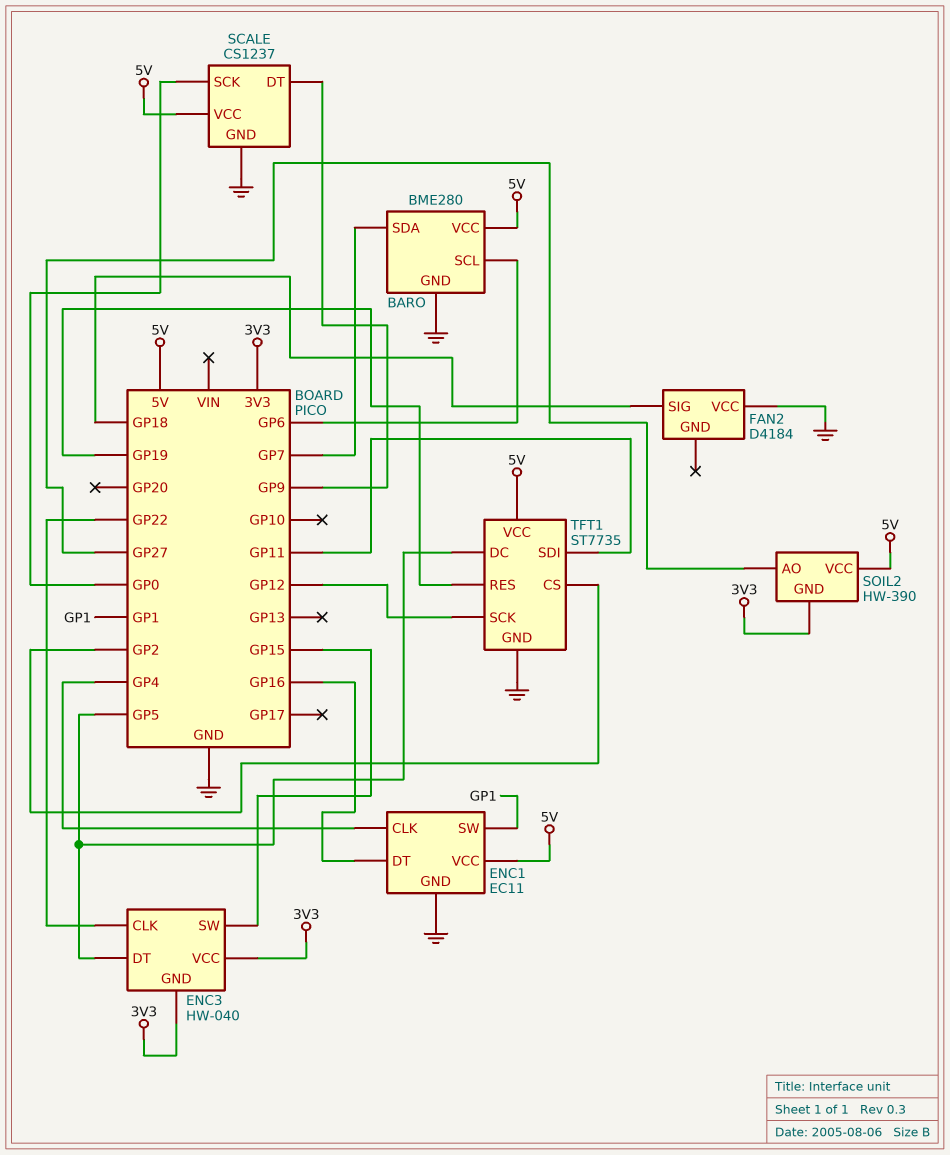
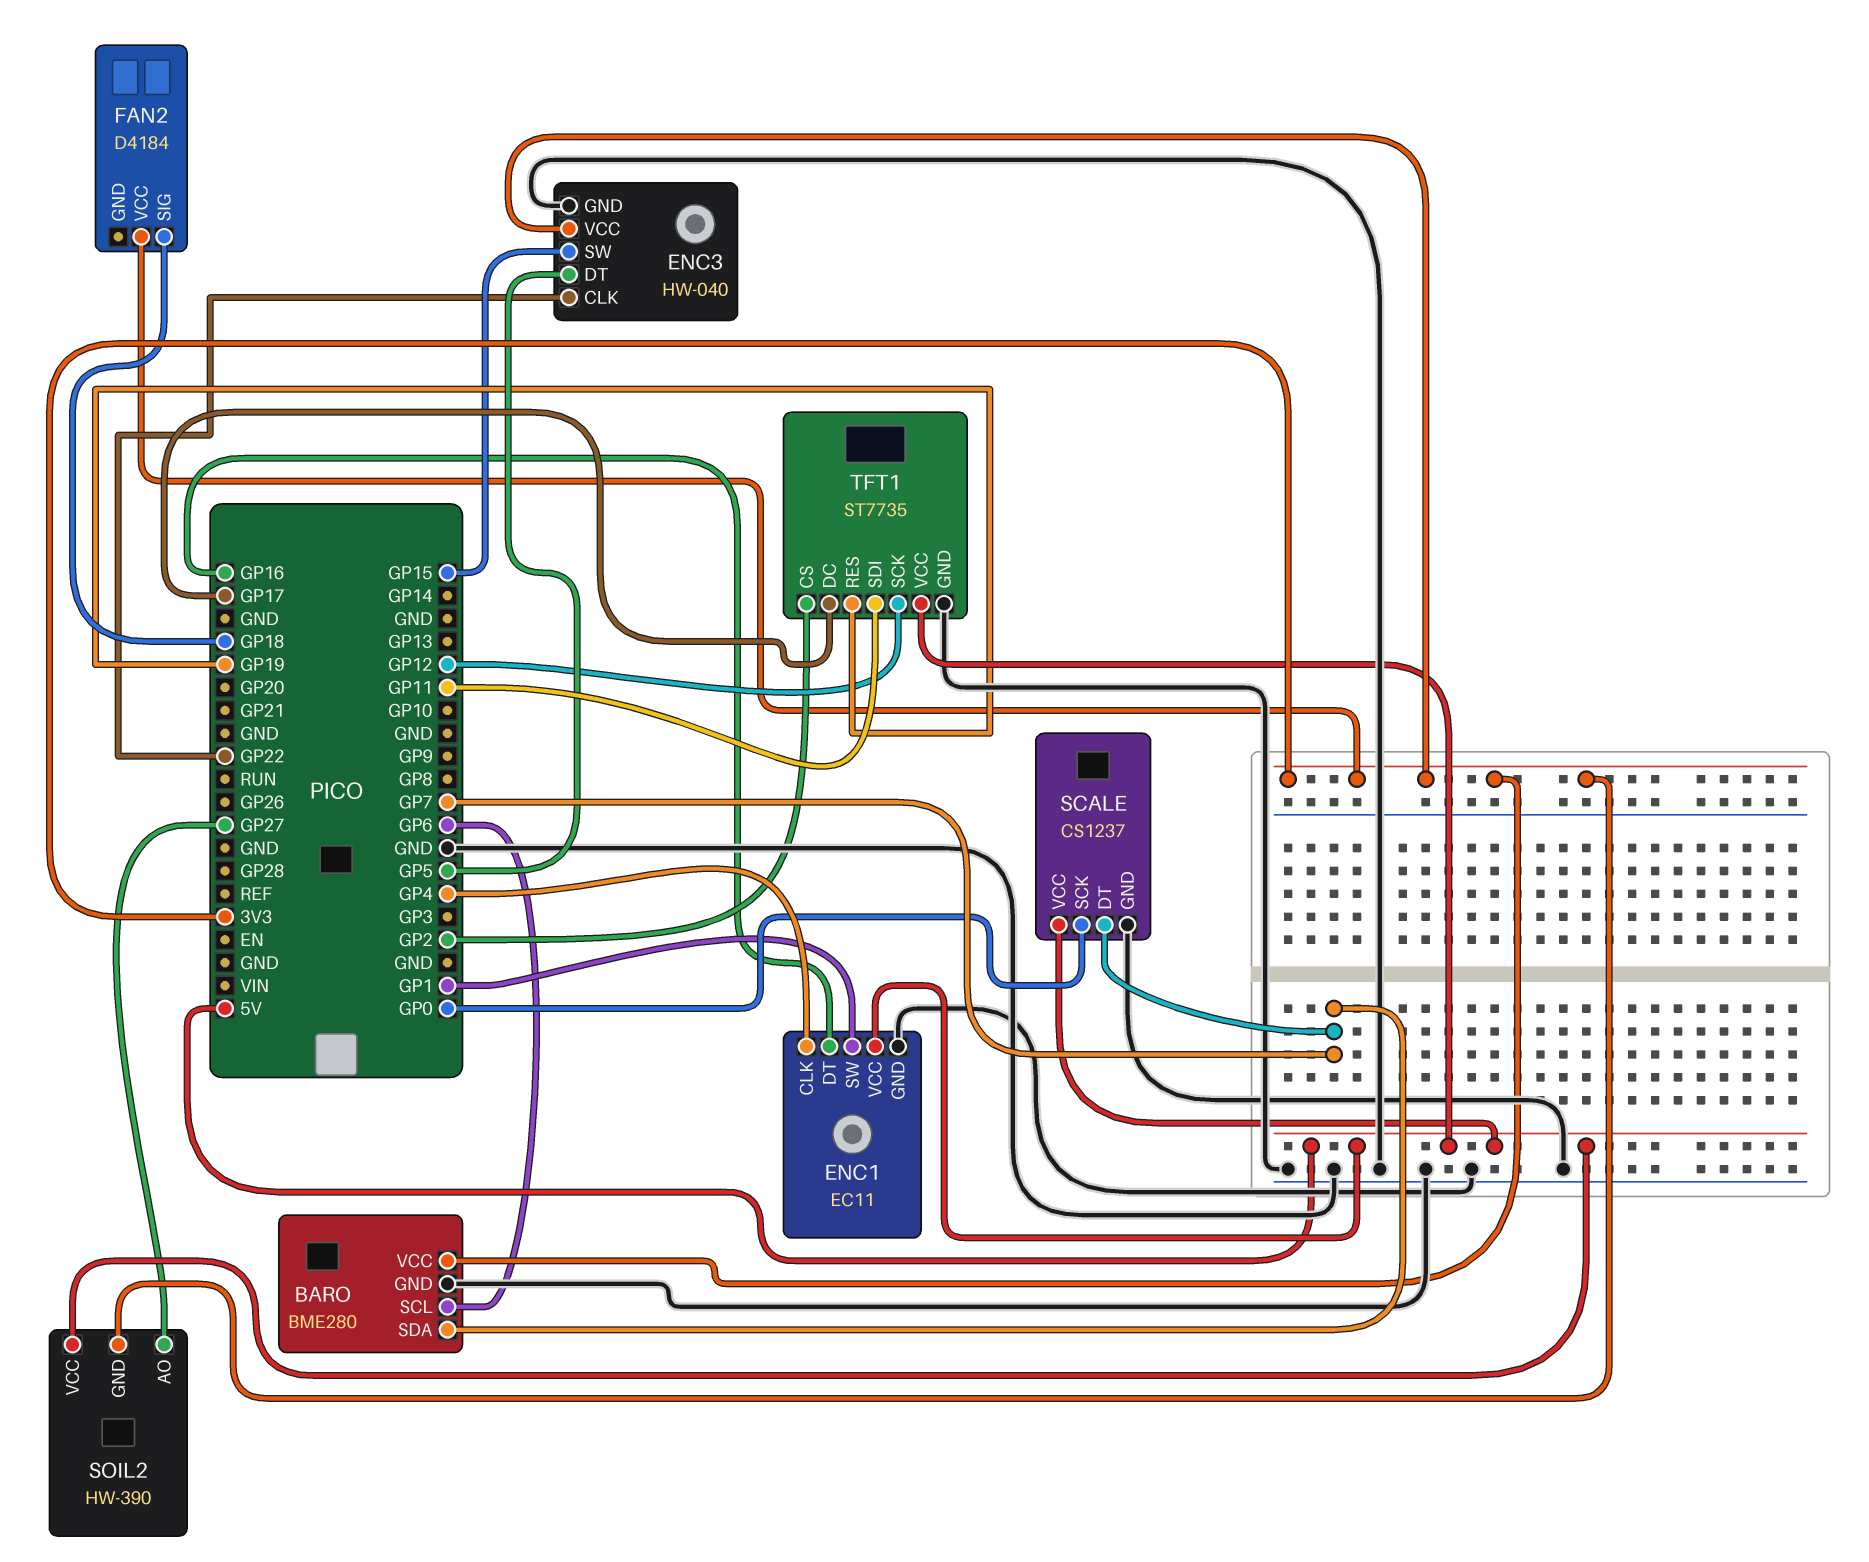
BARO pin VCC: 5V -> 3V3
ENC3 pin GND: 3V3 -> GND
FAN2 pin VCC: GND -> 3V3
SCALE pin DT: GP9 -> GP7
TFT1 pin DC: GP5 -> GP17

